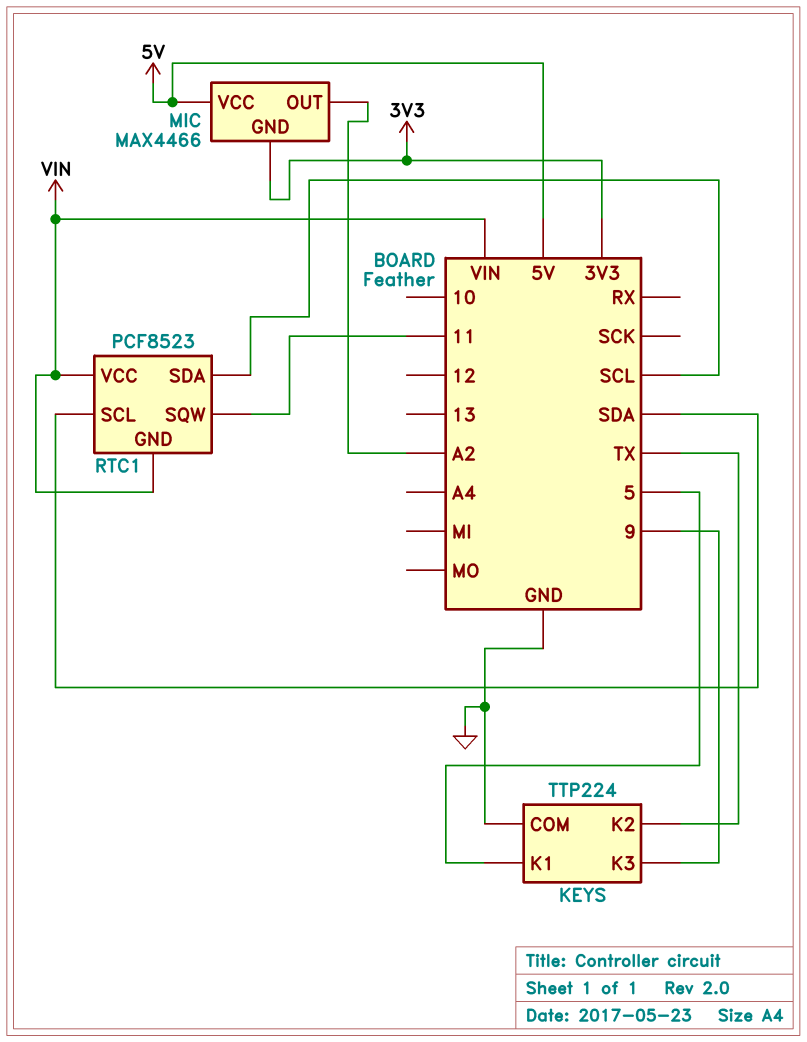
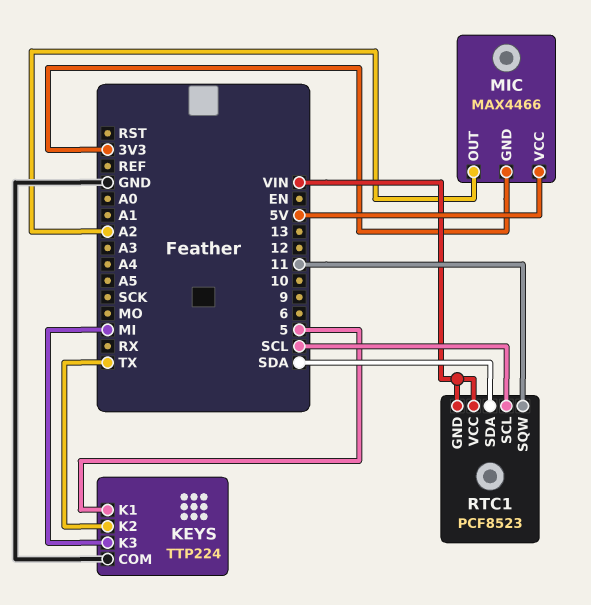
KEYS pin K3: 9 -> MI
RTC1 pin SCL: SDA -> SCL
RTC1 pin SDA: SCL -> SDA

